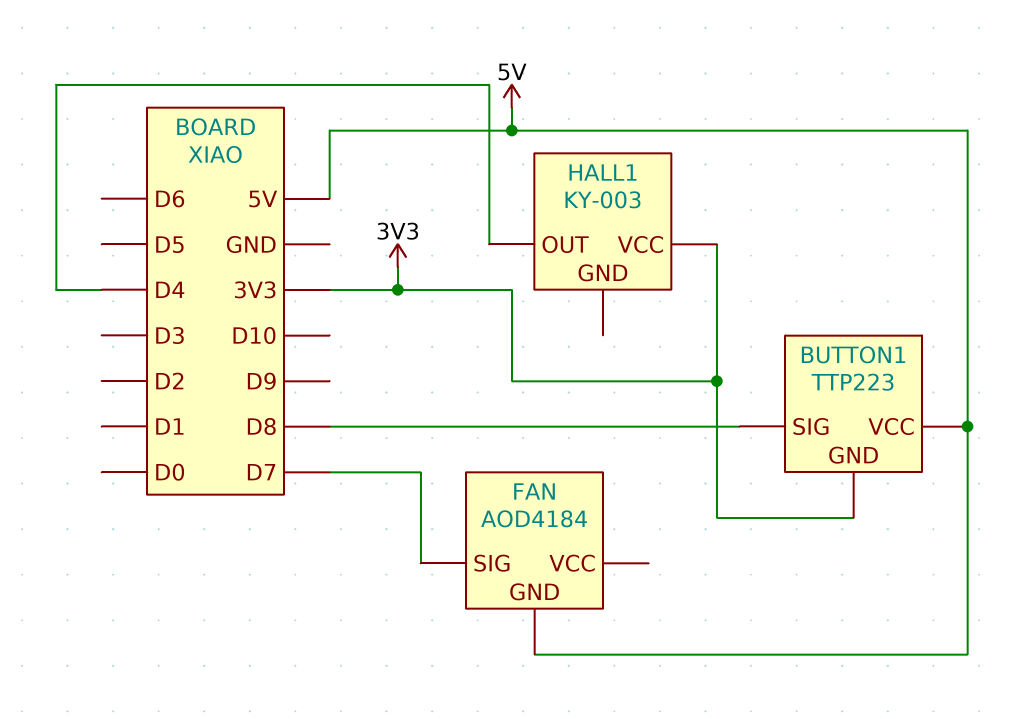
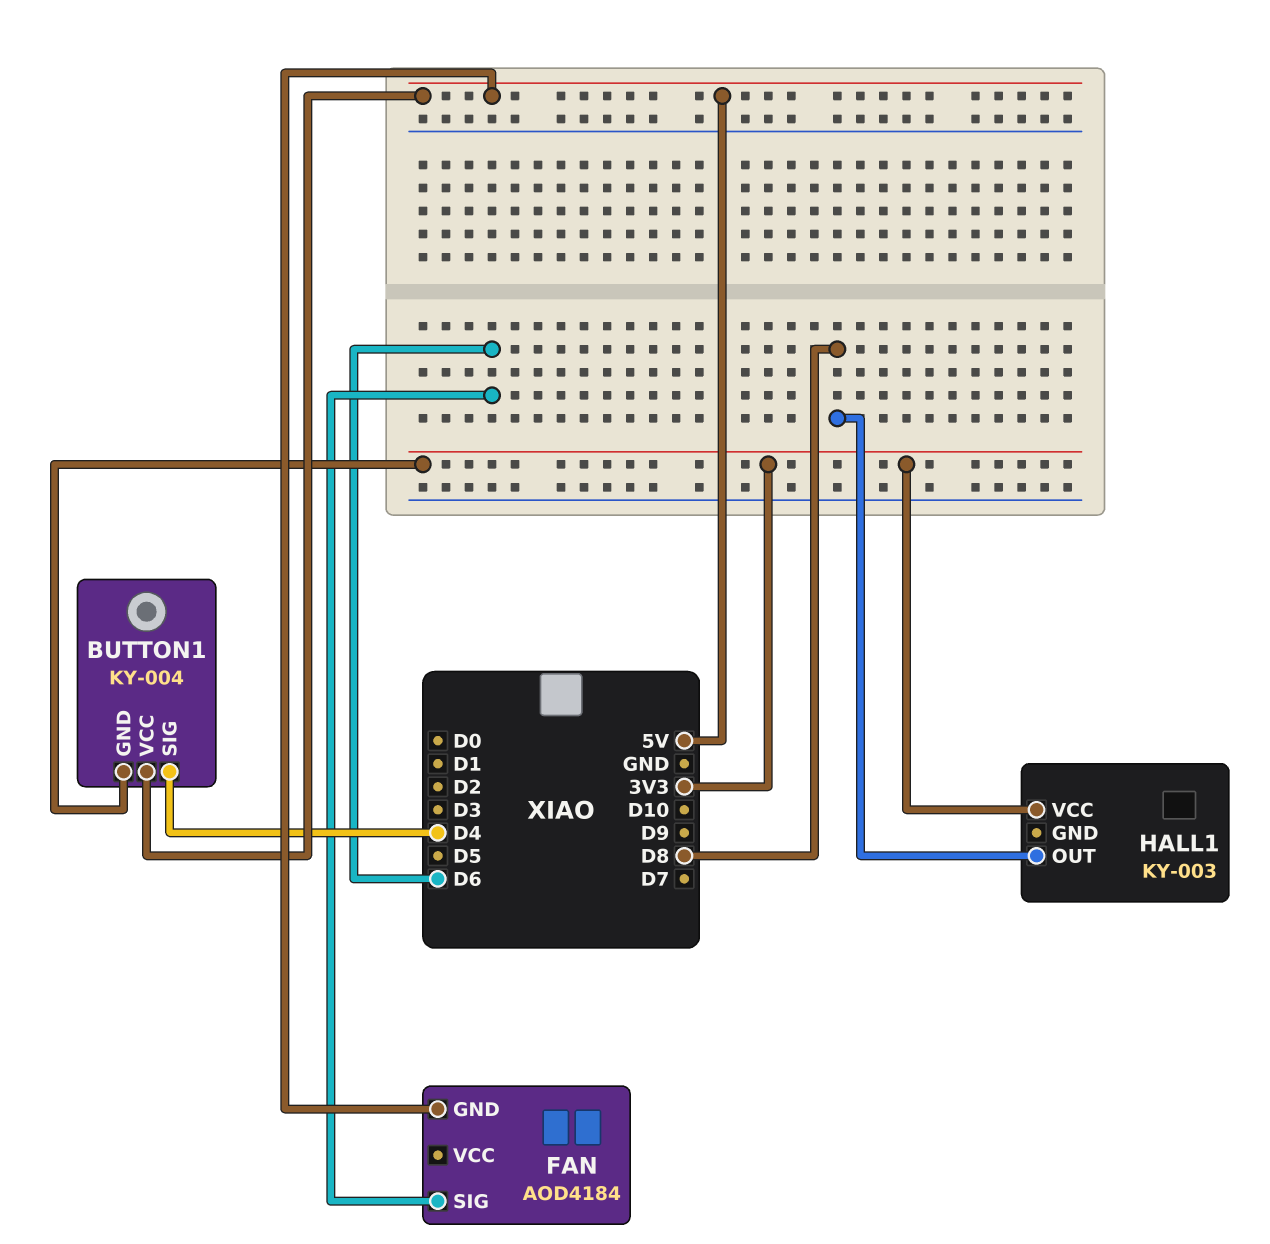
BUTTON1: TTP223 -> KY-004
BUTTON1 pin SIG: D8 -> D4
FAN pin SIG: D7 -> D6
HALL1 pin OUT: D4 -> D8

